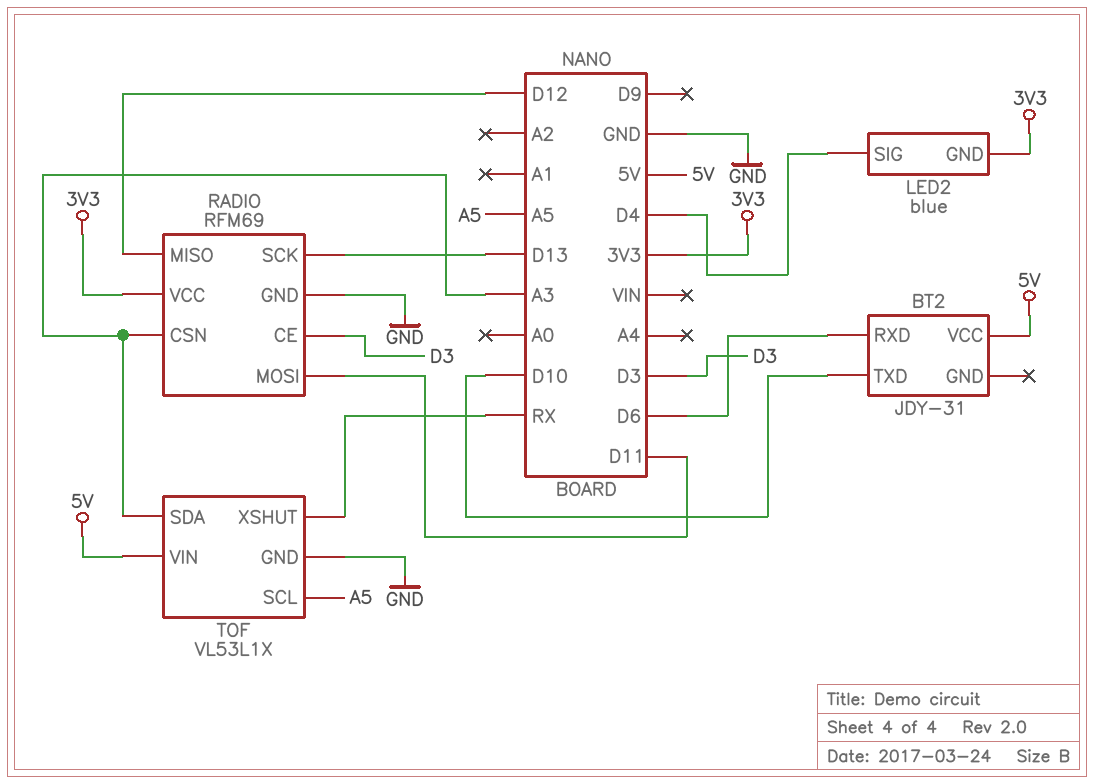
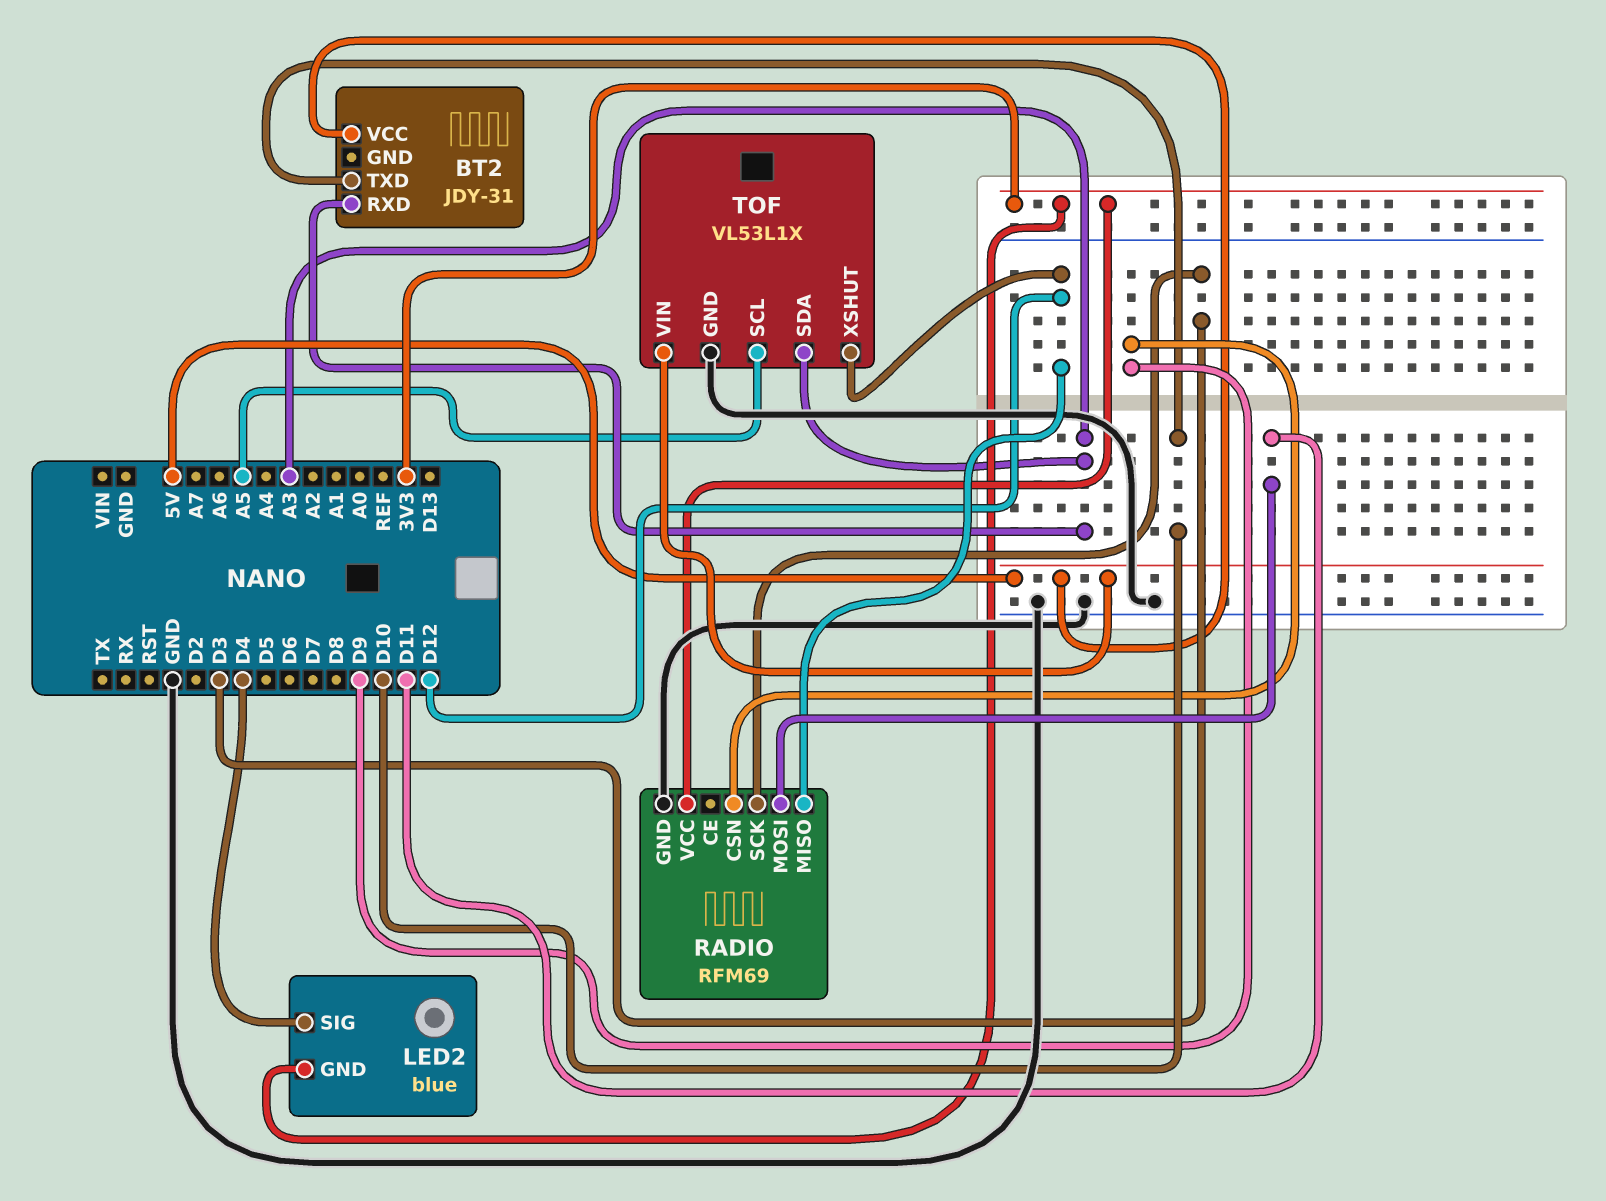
BT2 pin RXD: D6 -> A3
RADIO pin CE: D3 -> none
RADIO pin CSN: A3 -> D9
RADIO pin SCK: D13 -> D3
TOF pin XSHUT: RX -> D12

